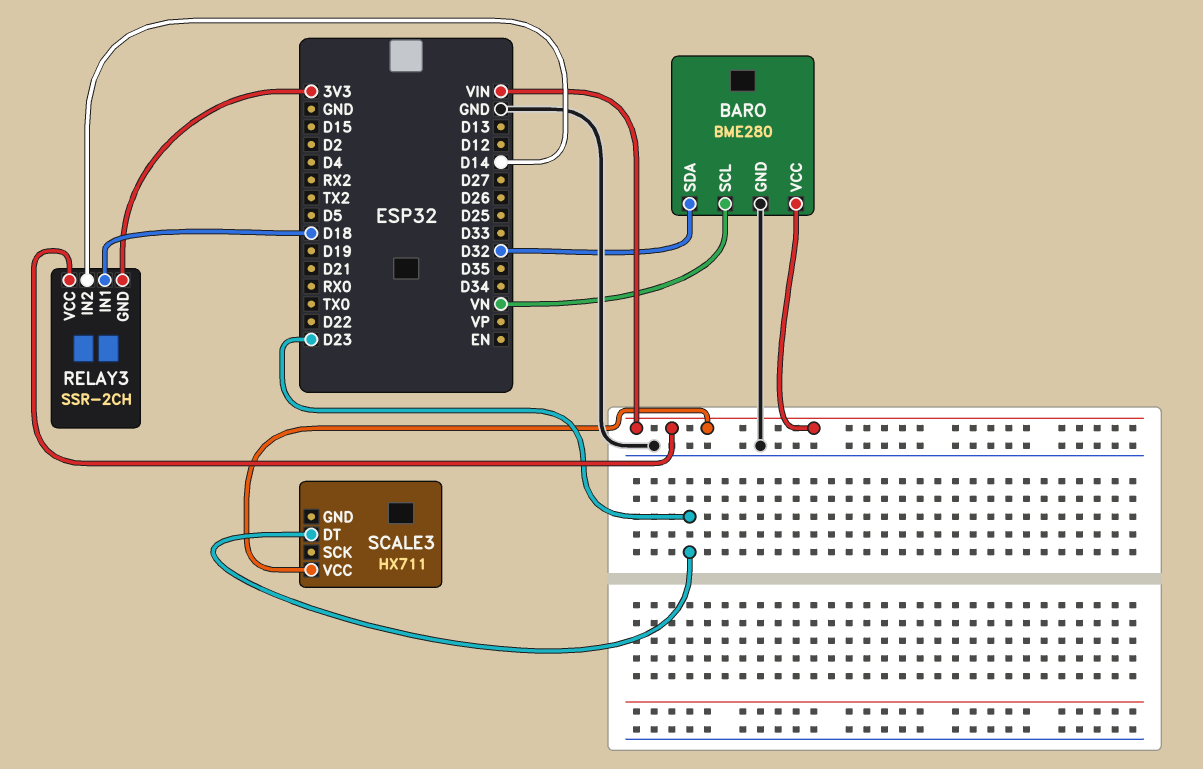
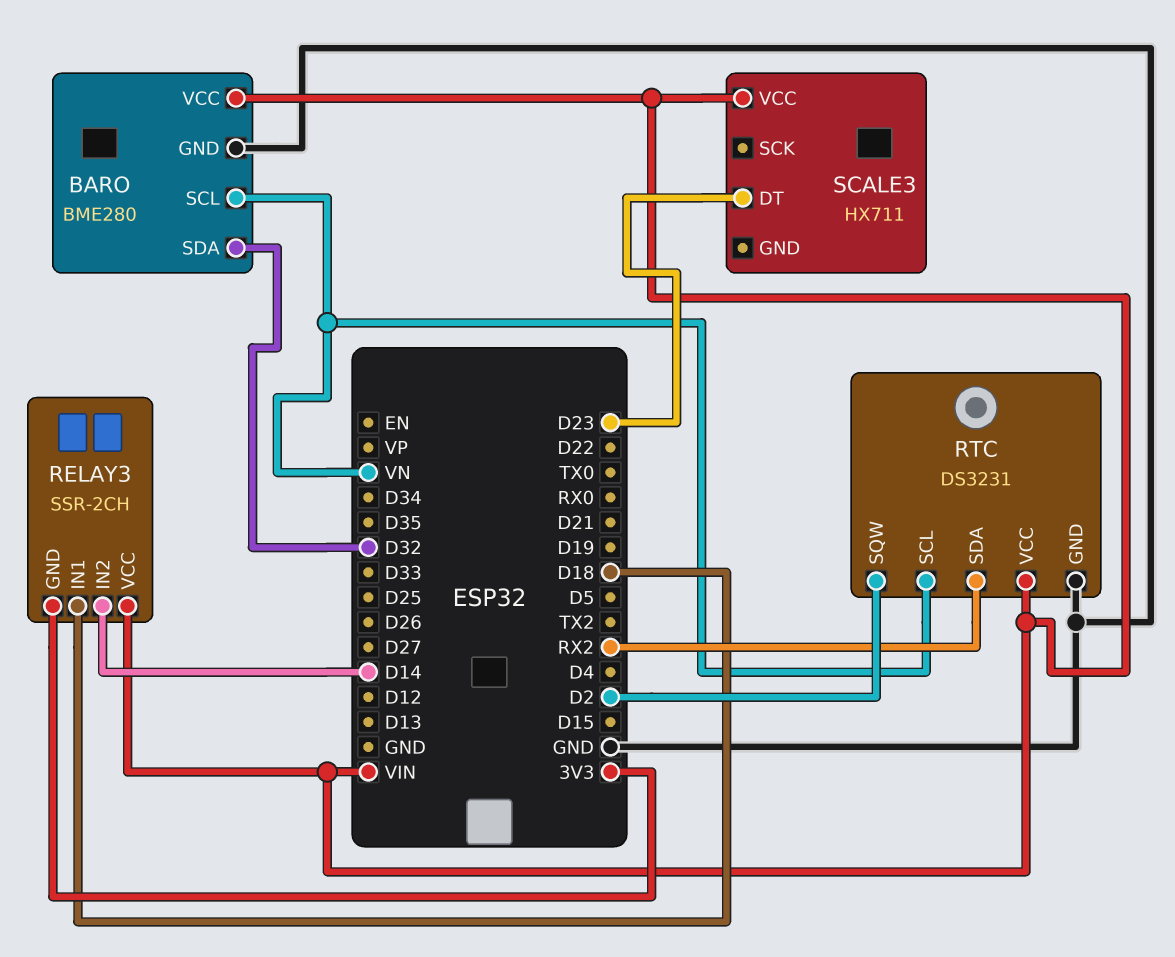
RTC: none -> DS3231
RTC pin GND: none -> GND
RTC pin SCL: none -> VN
RTC pin SDA: none -> RX2
RTC pin SQW: none -> D2
RTC pin VCC: none -> VIN

